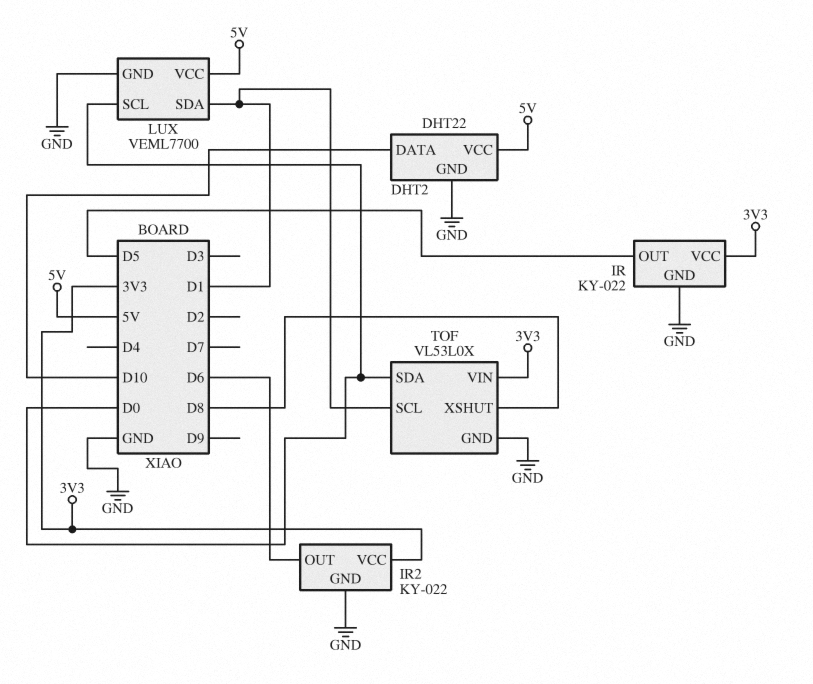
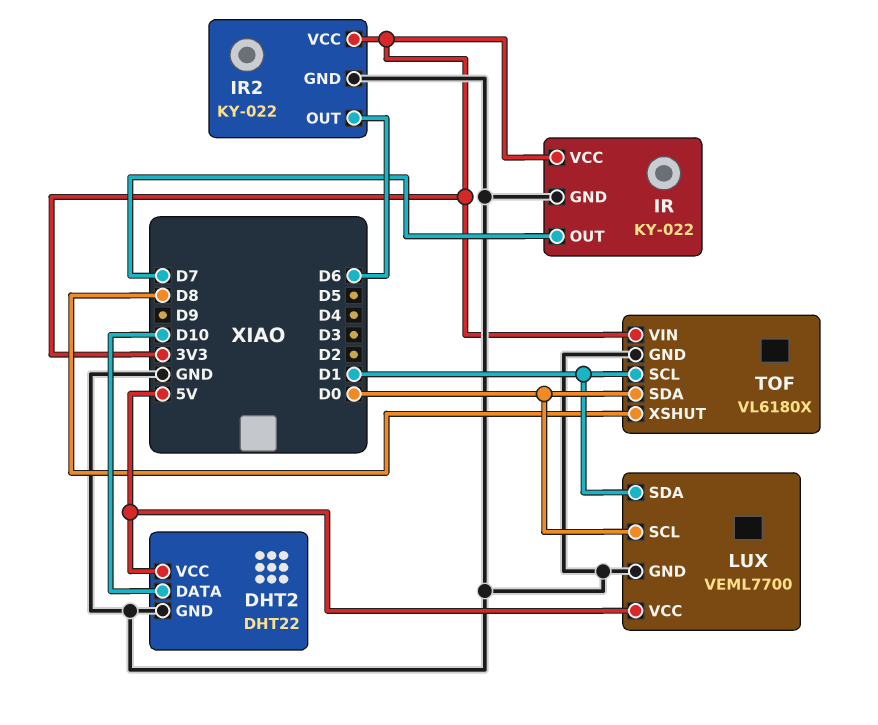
IR pin OUT: D5 -> D7
TOF: VL53L0X -> VL6180X

